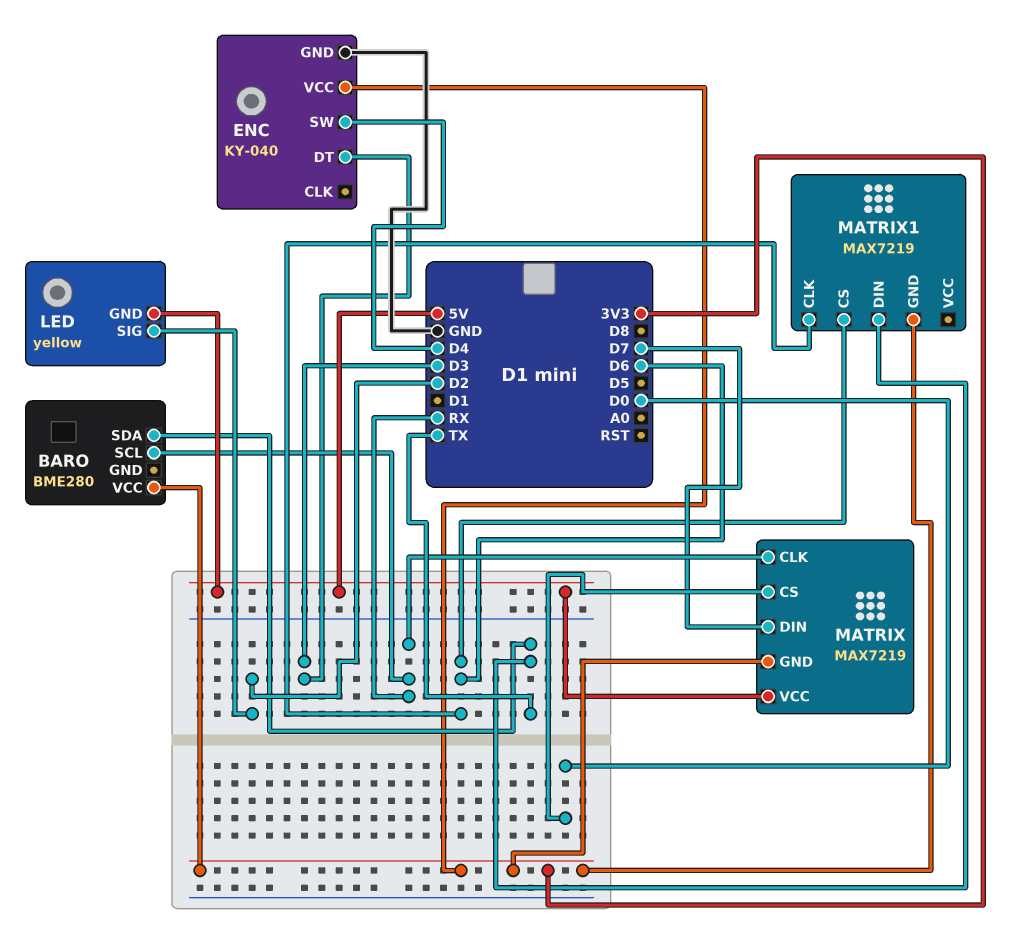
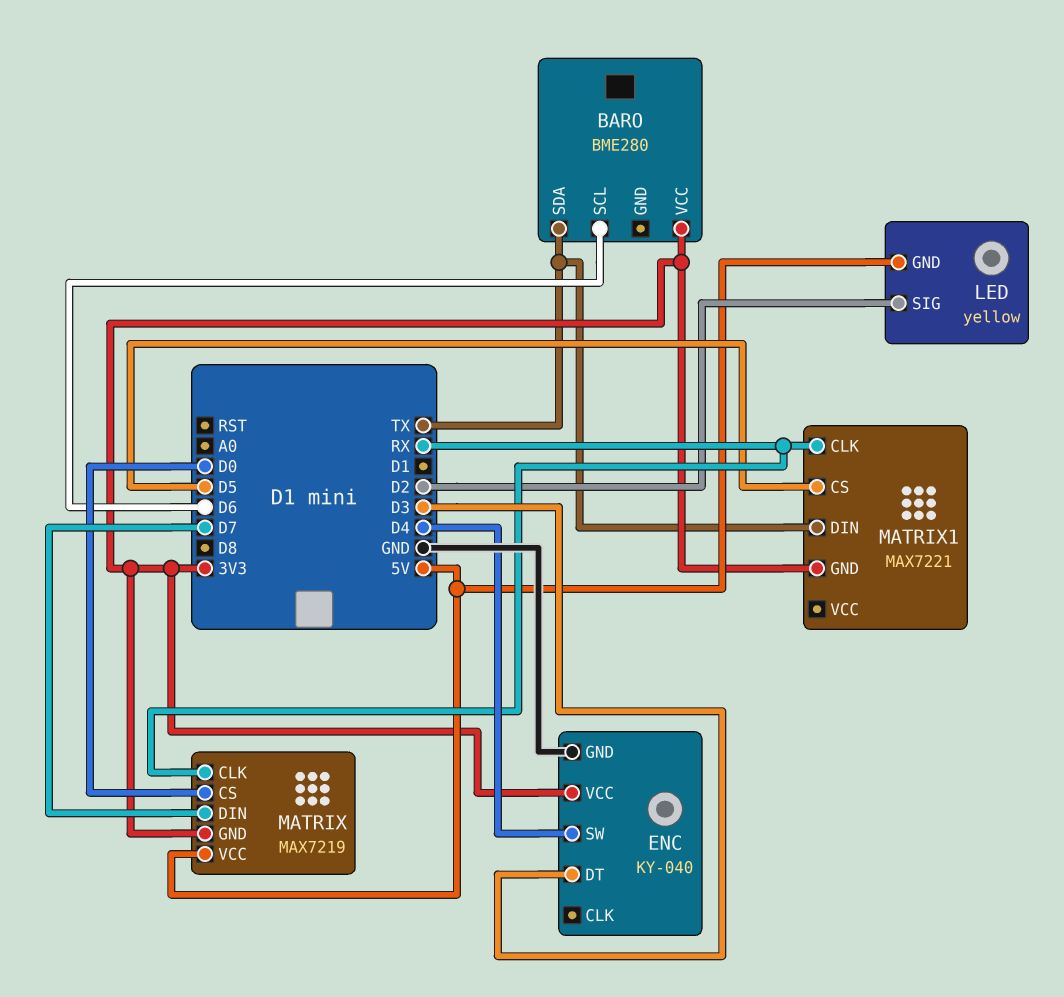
BARO pin SCL: RX -> D6
MATRIX1: MAX7219 -> MAX7221
MATRIX1 pin CLK: D6 -> RX
MATRIX1 pin CS: D6 -> D5

